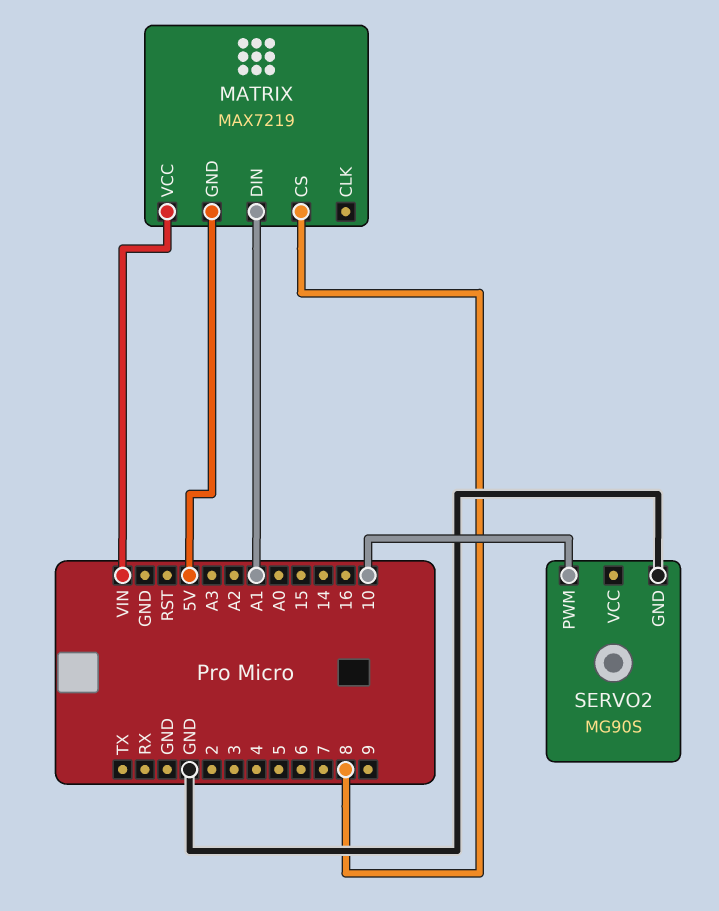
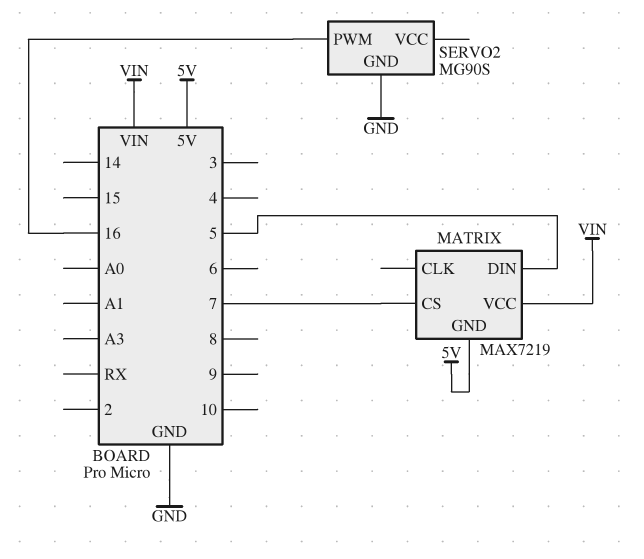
MATRIX pin CS: 8 -> 7
MATRIX pin DIN: A1 -> 5
SERVO2 pin PWM: 10 -> 16

